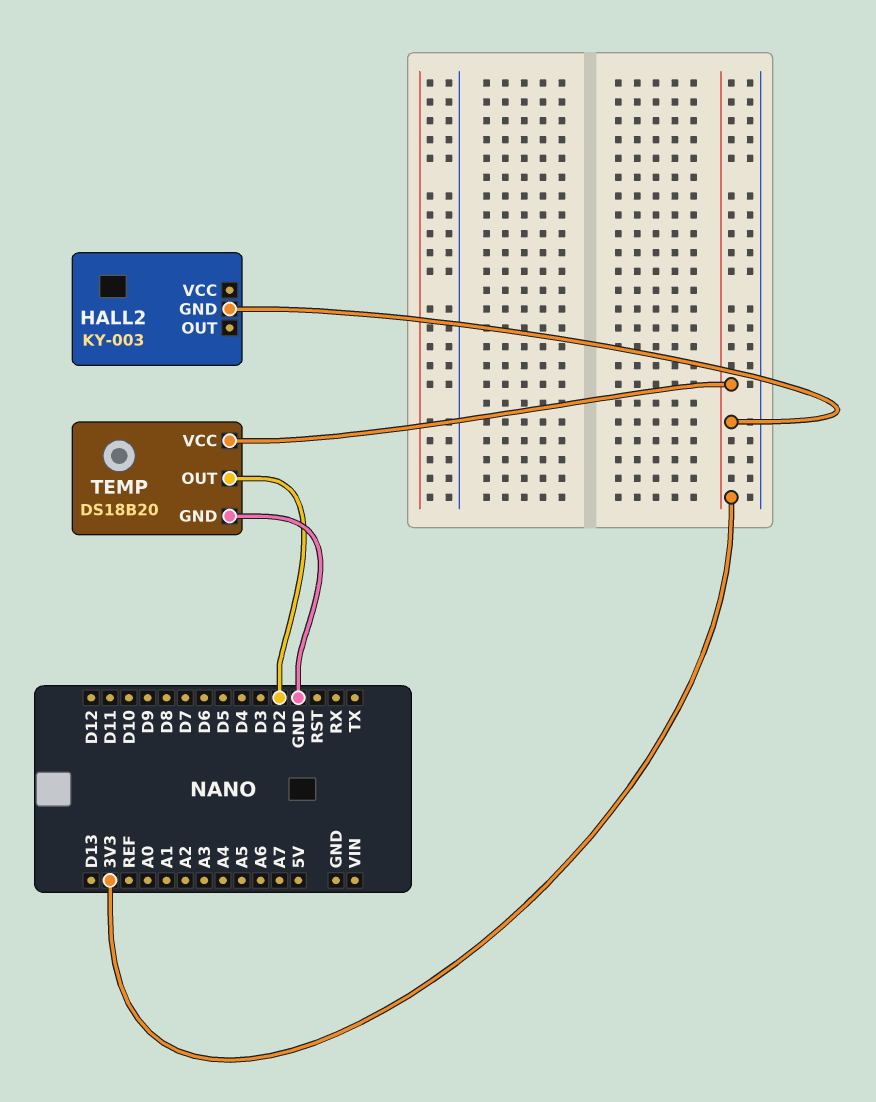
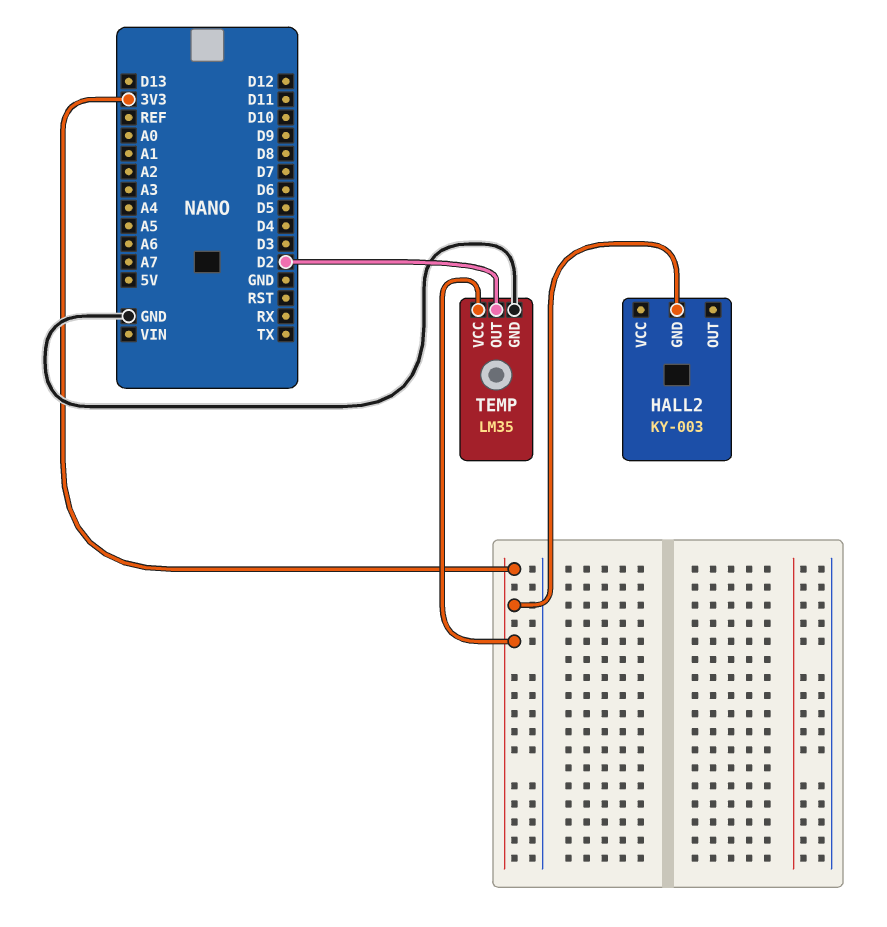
TEMP: DS18B20 -> LM35

